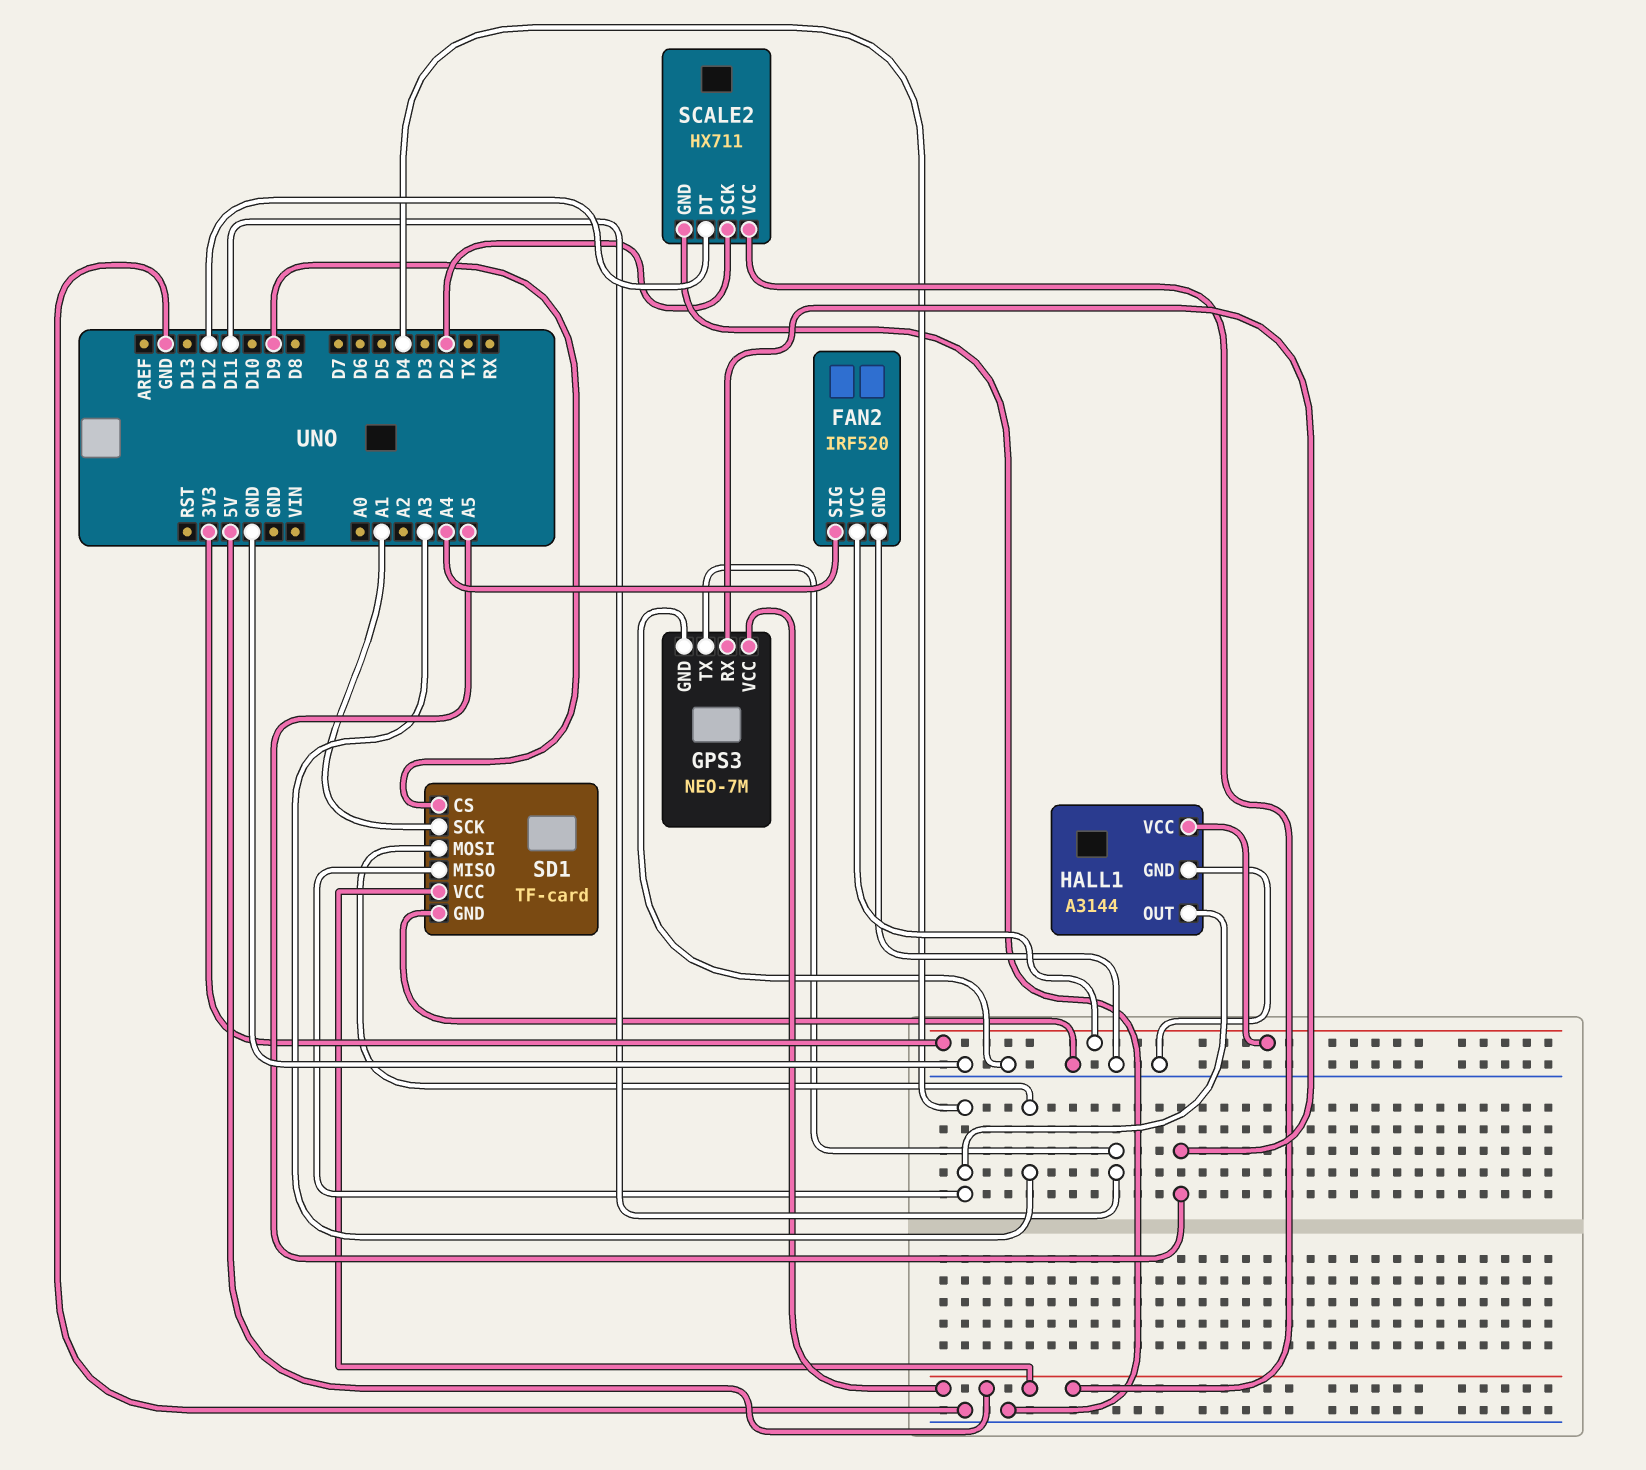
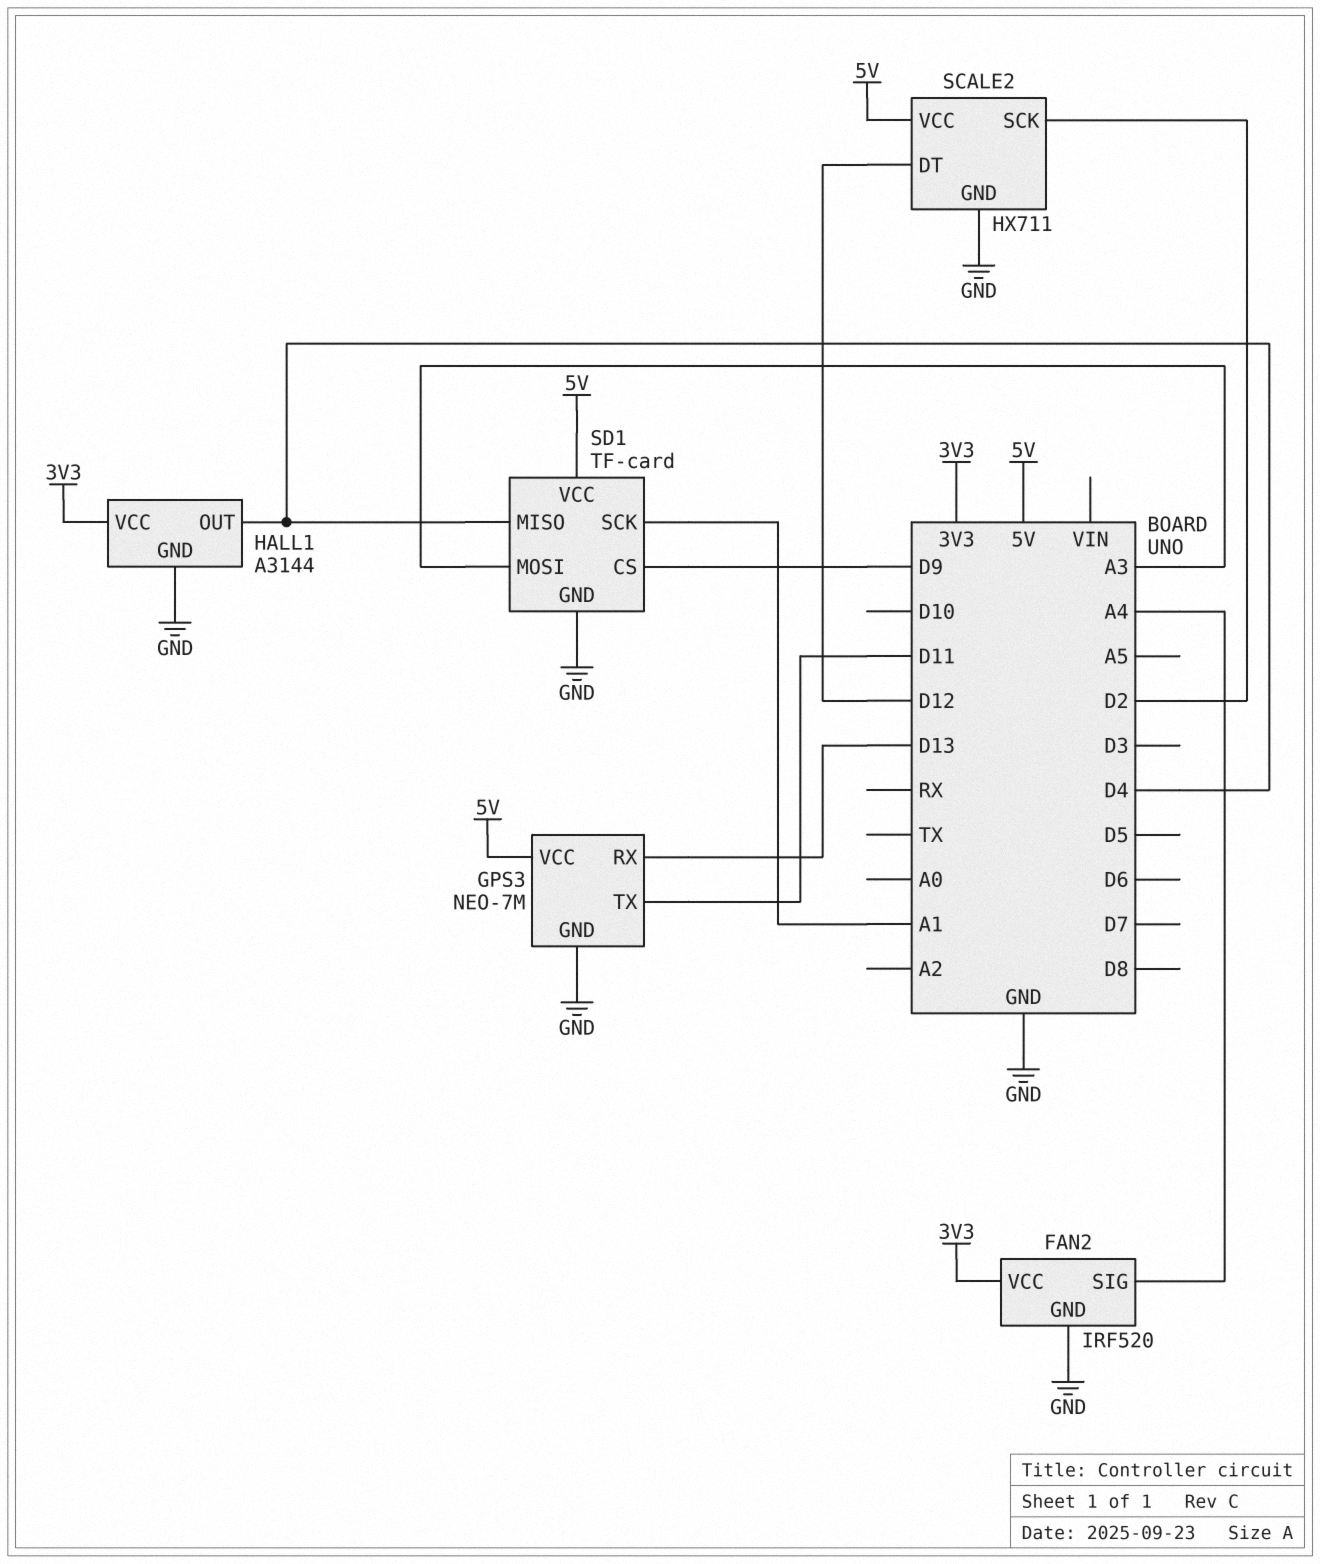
GPS3 pin RX: A5 -> D13

